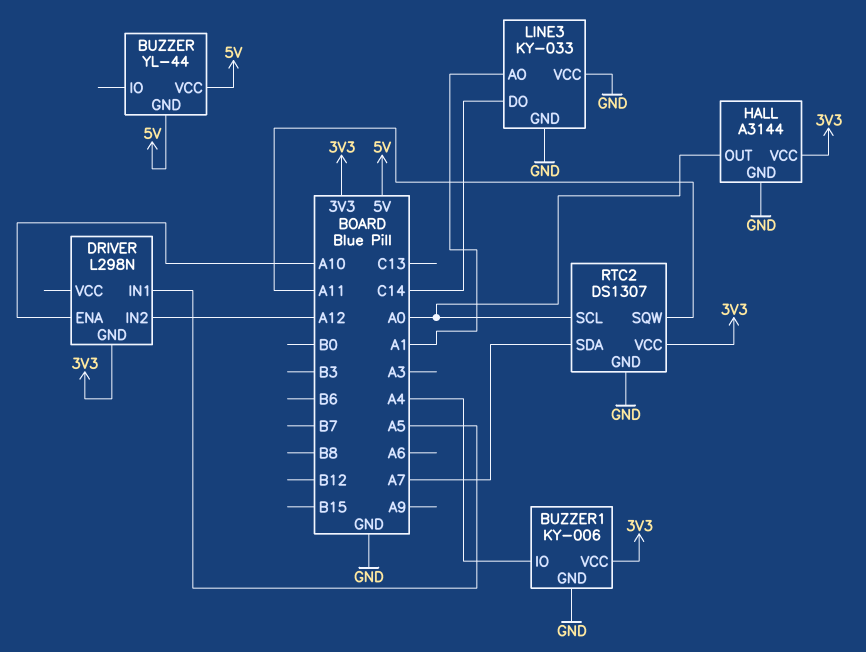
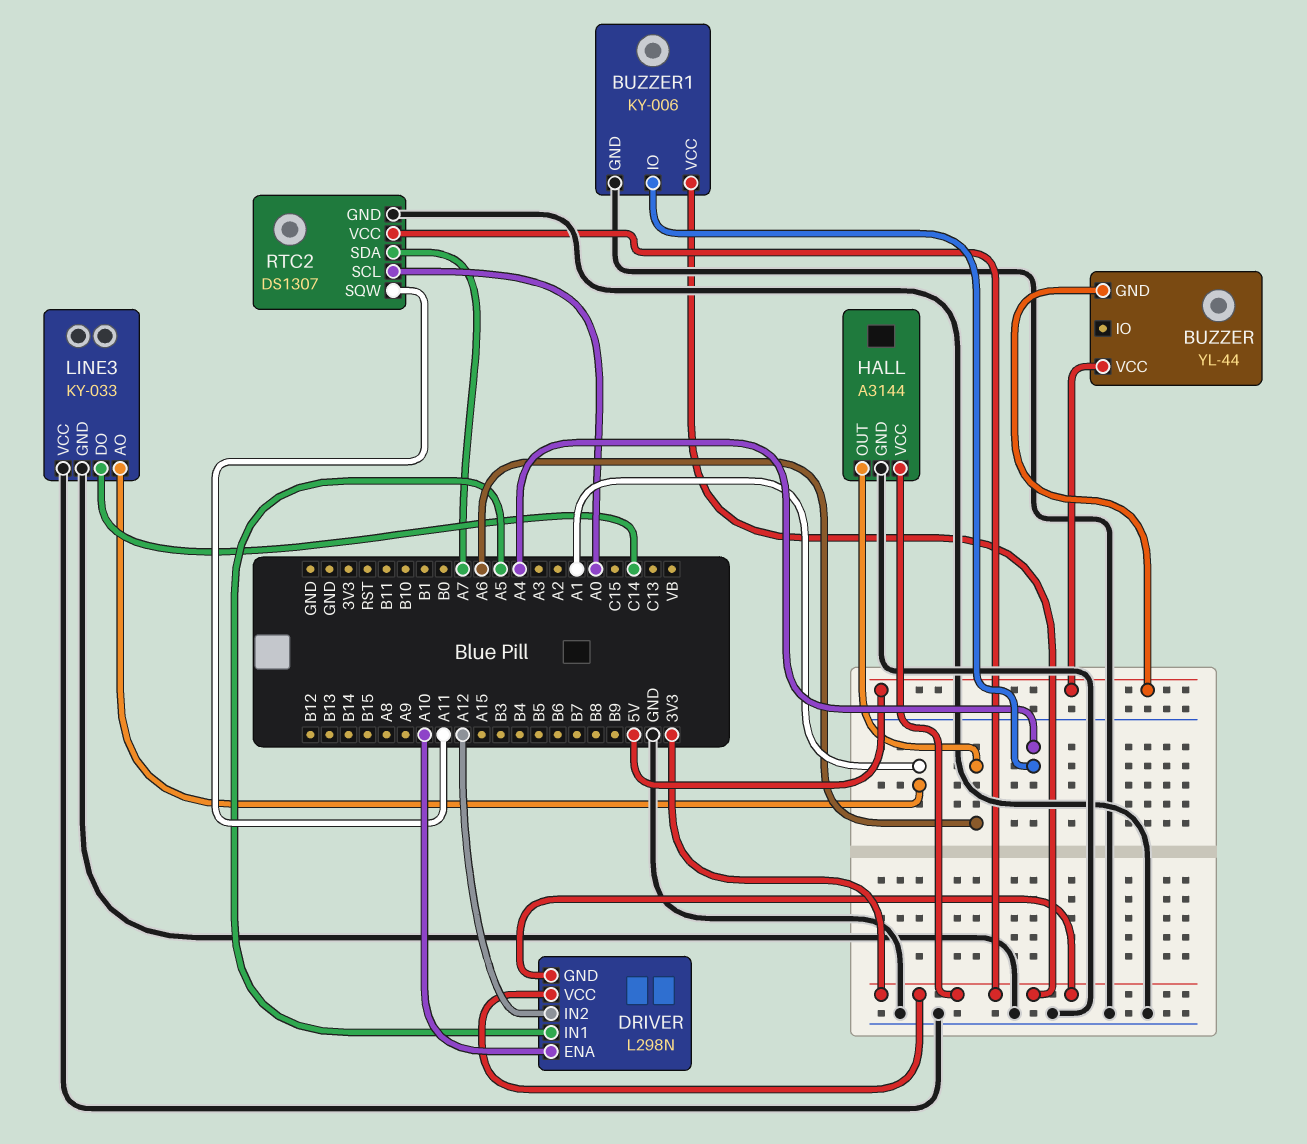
DRIVER pin VCC: none -> 3V3
HALL pin OUT: A0 -> A6

